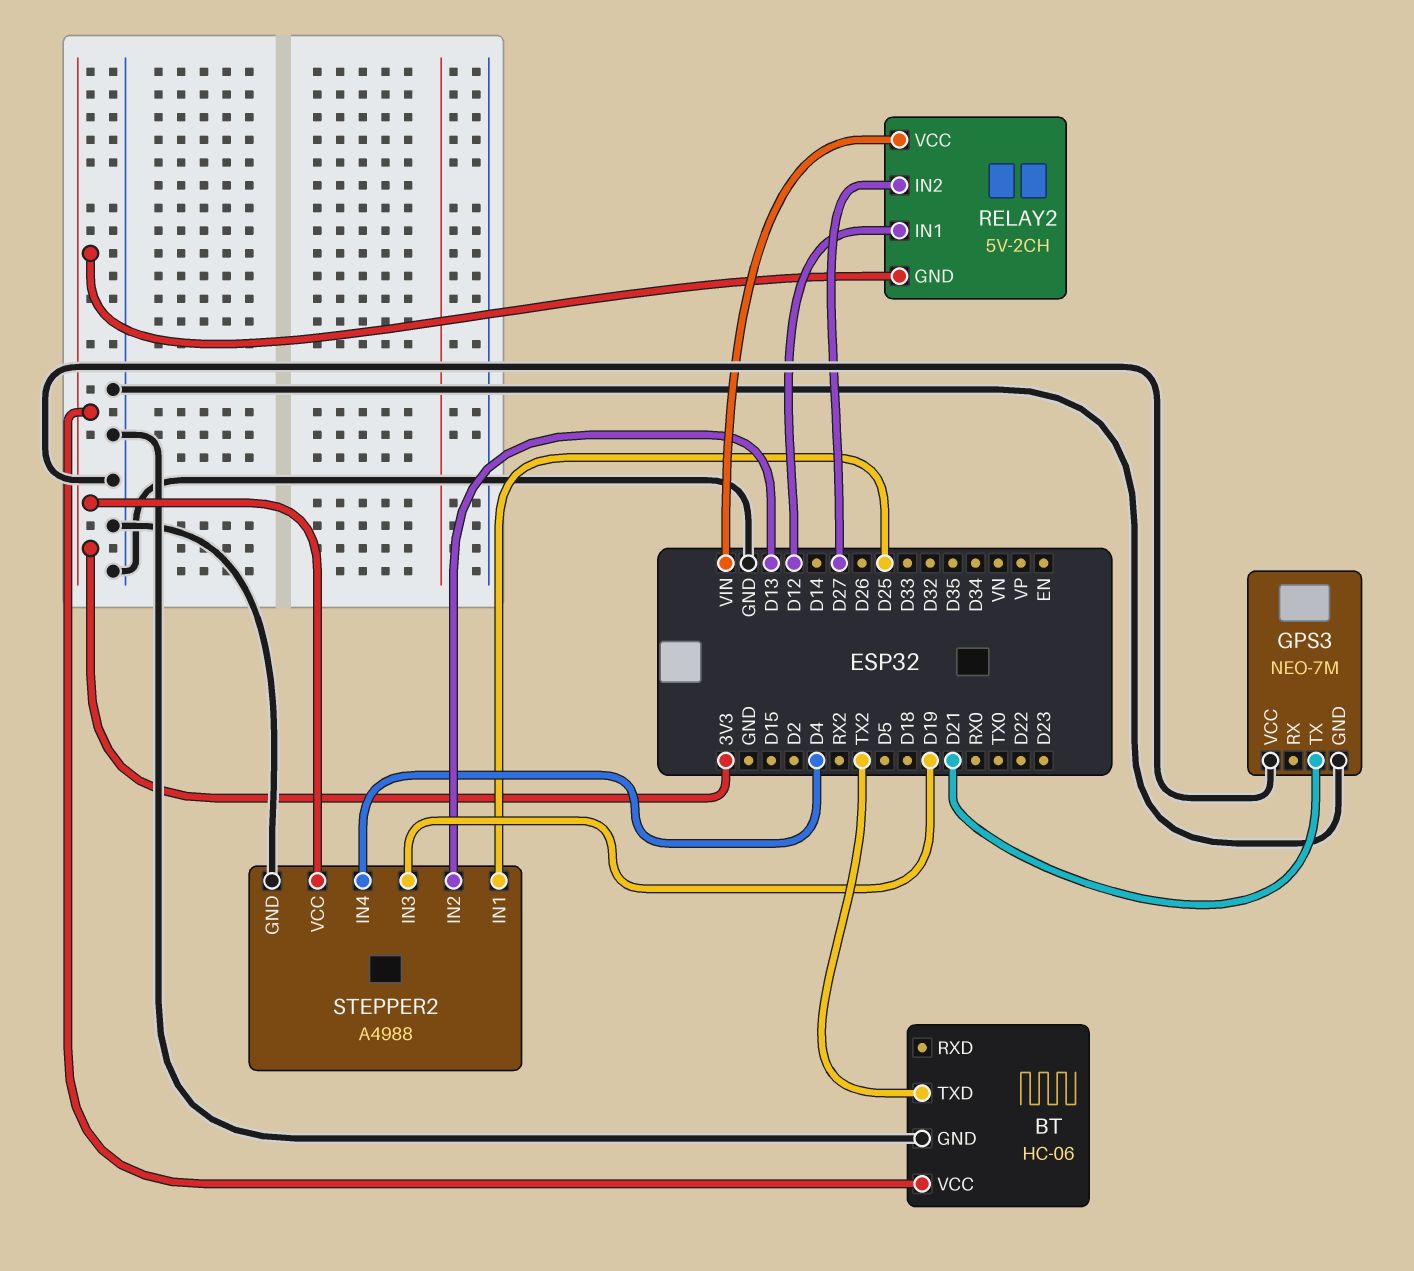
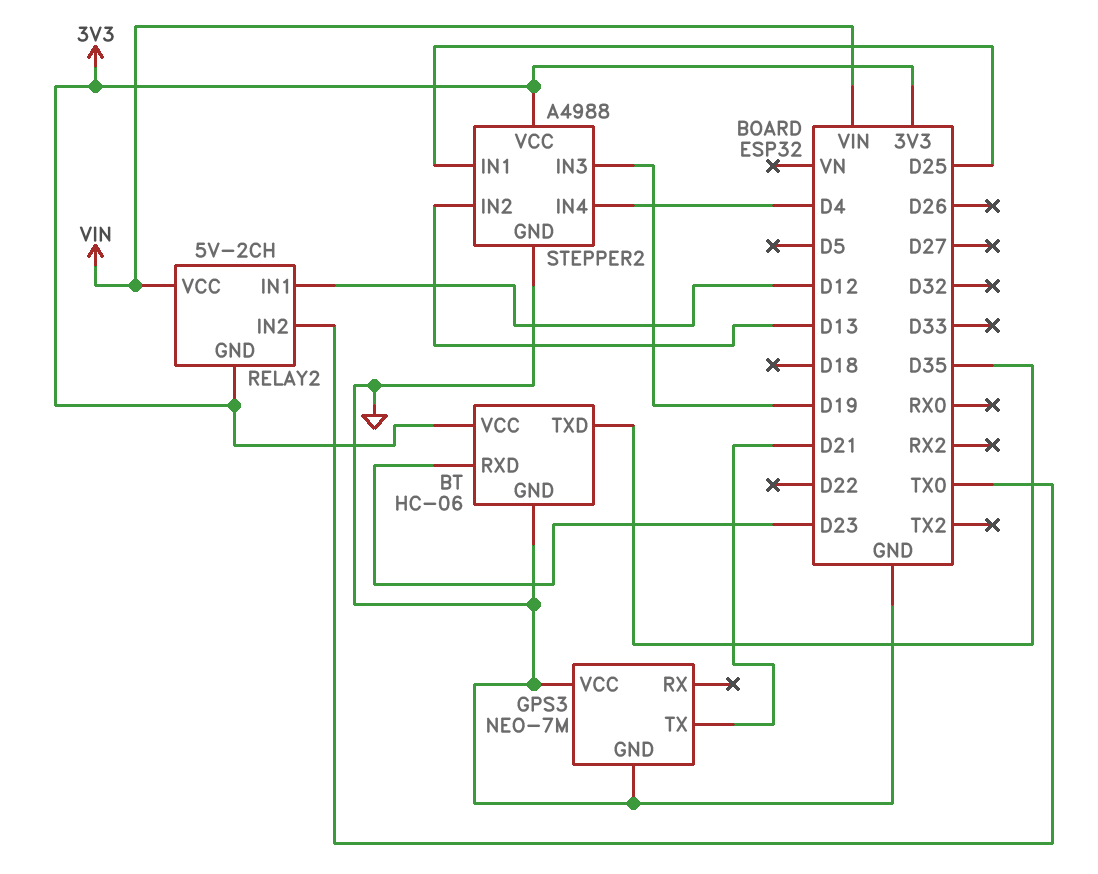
BT pin RXD: none -> D23
BT pin TXD: TX2 -> D35
RELAY2 pin IN2: D27 -> TX0

